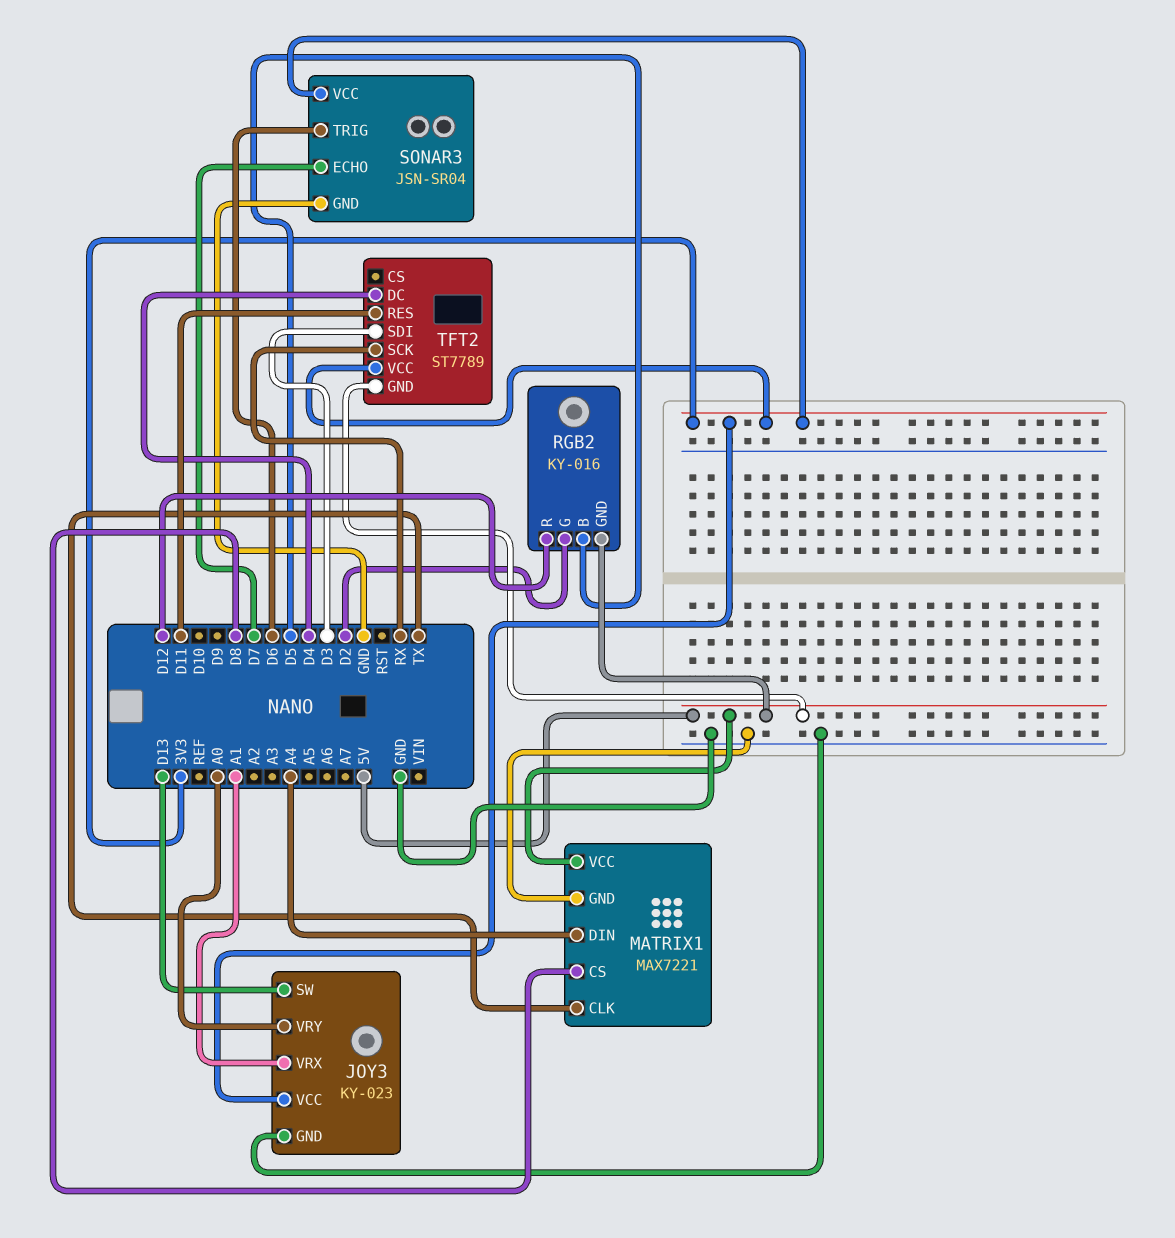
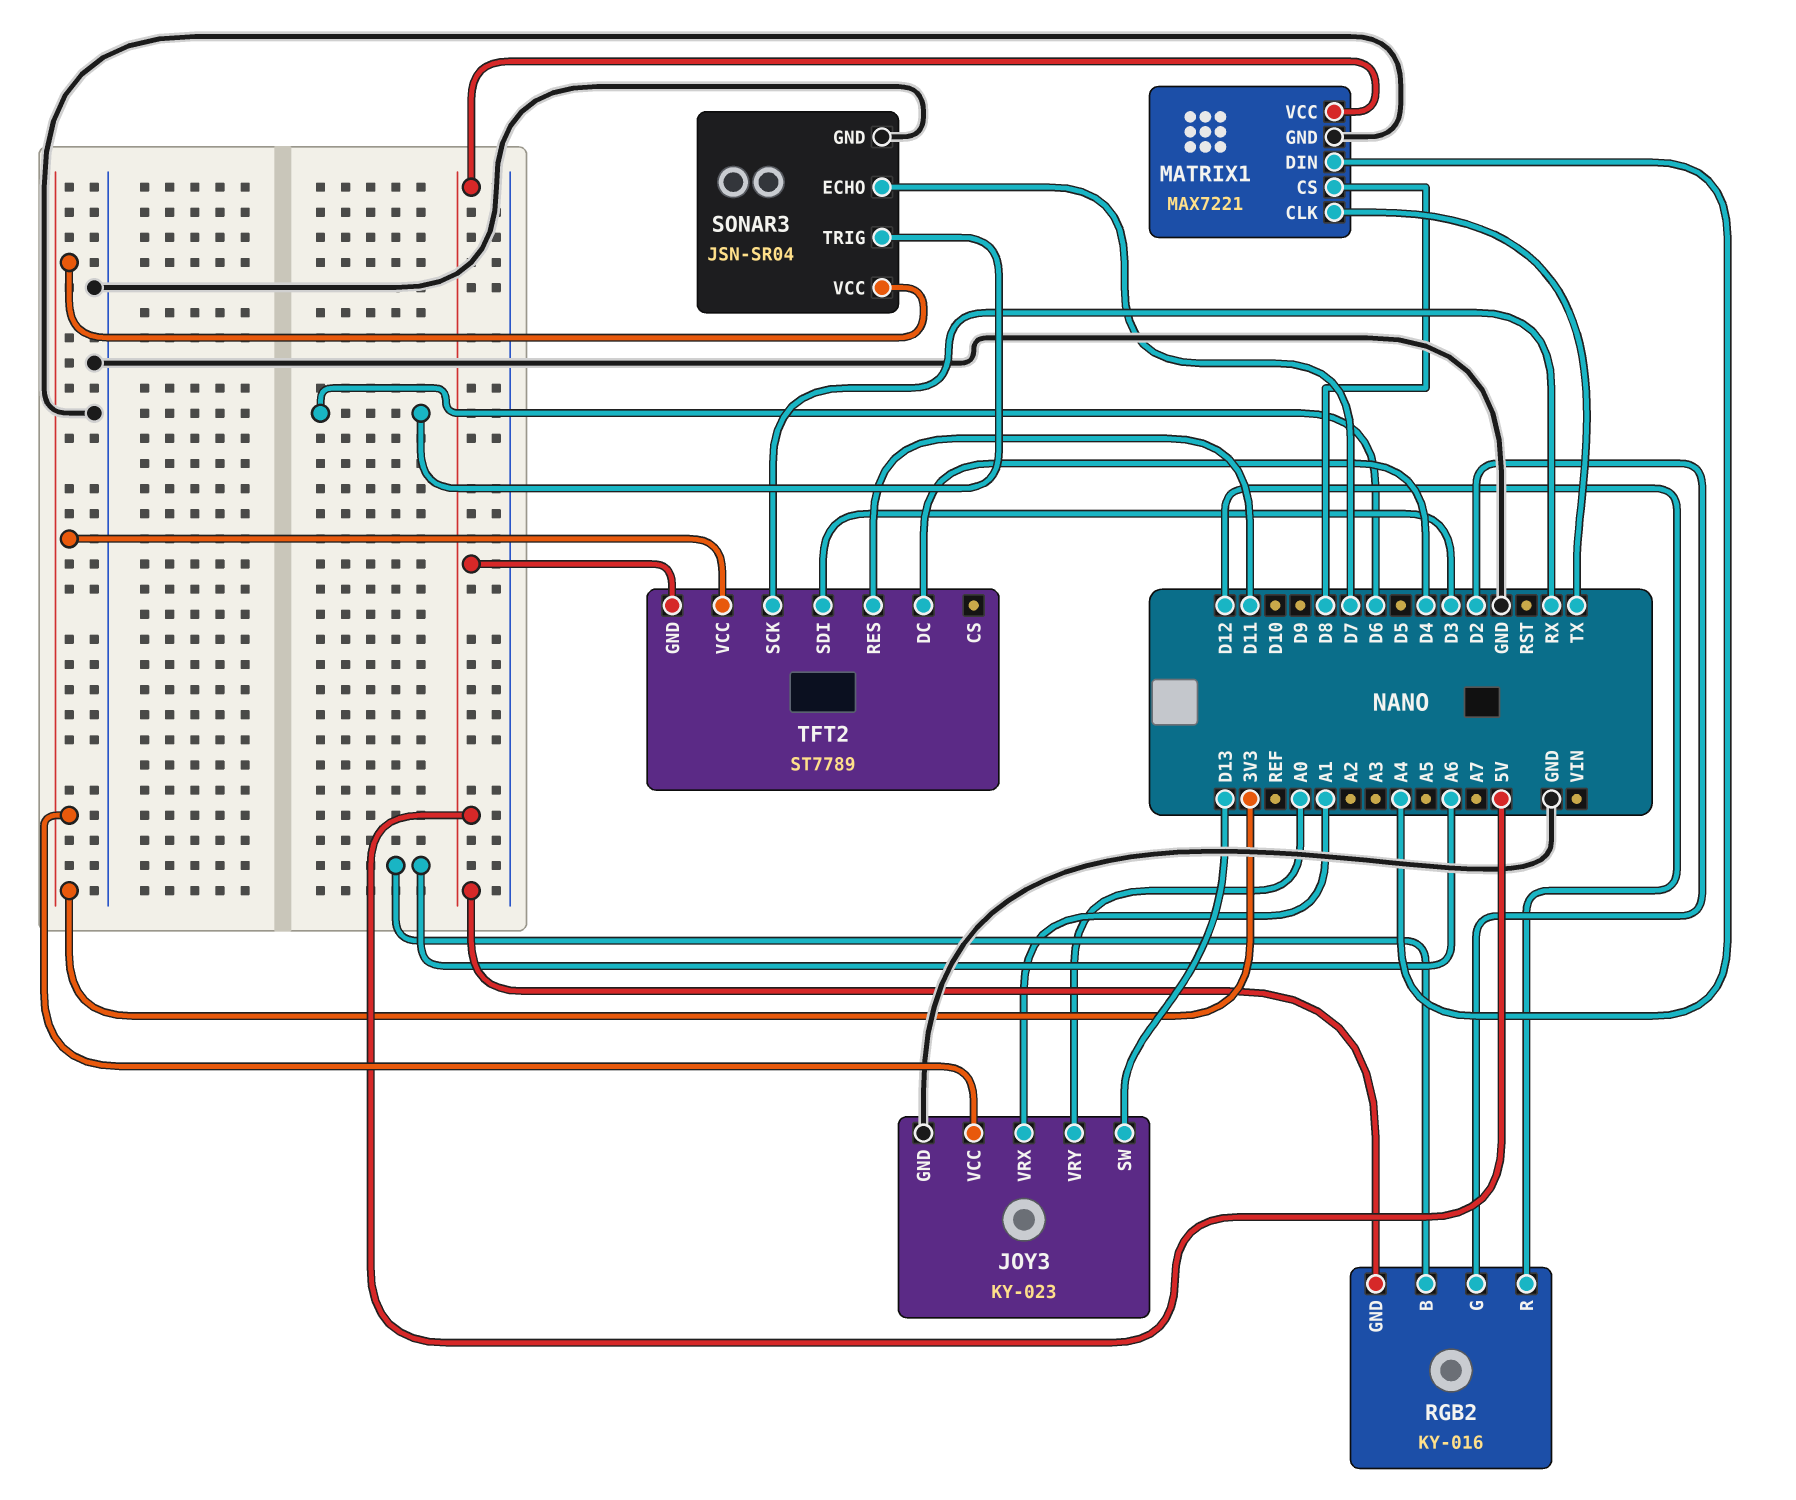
RGB2 pin B: D5 -> A6

